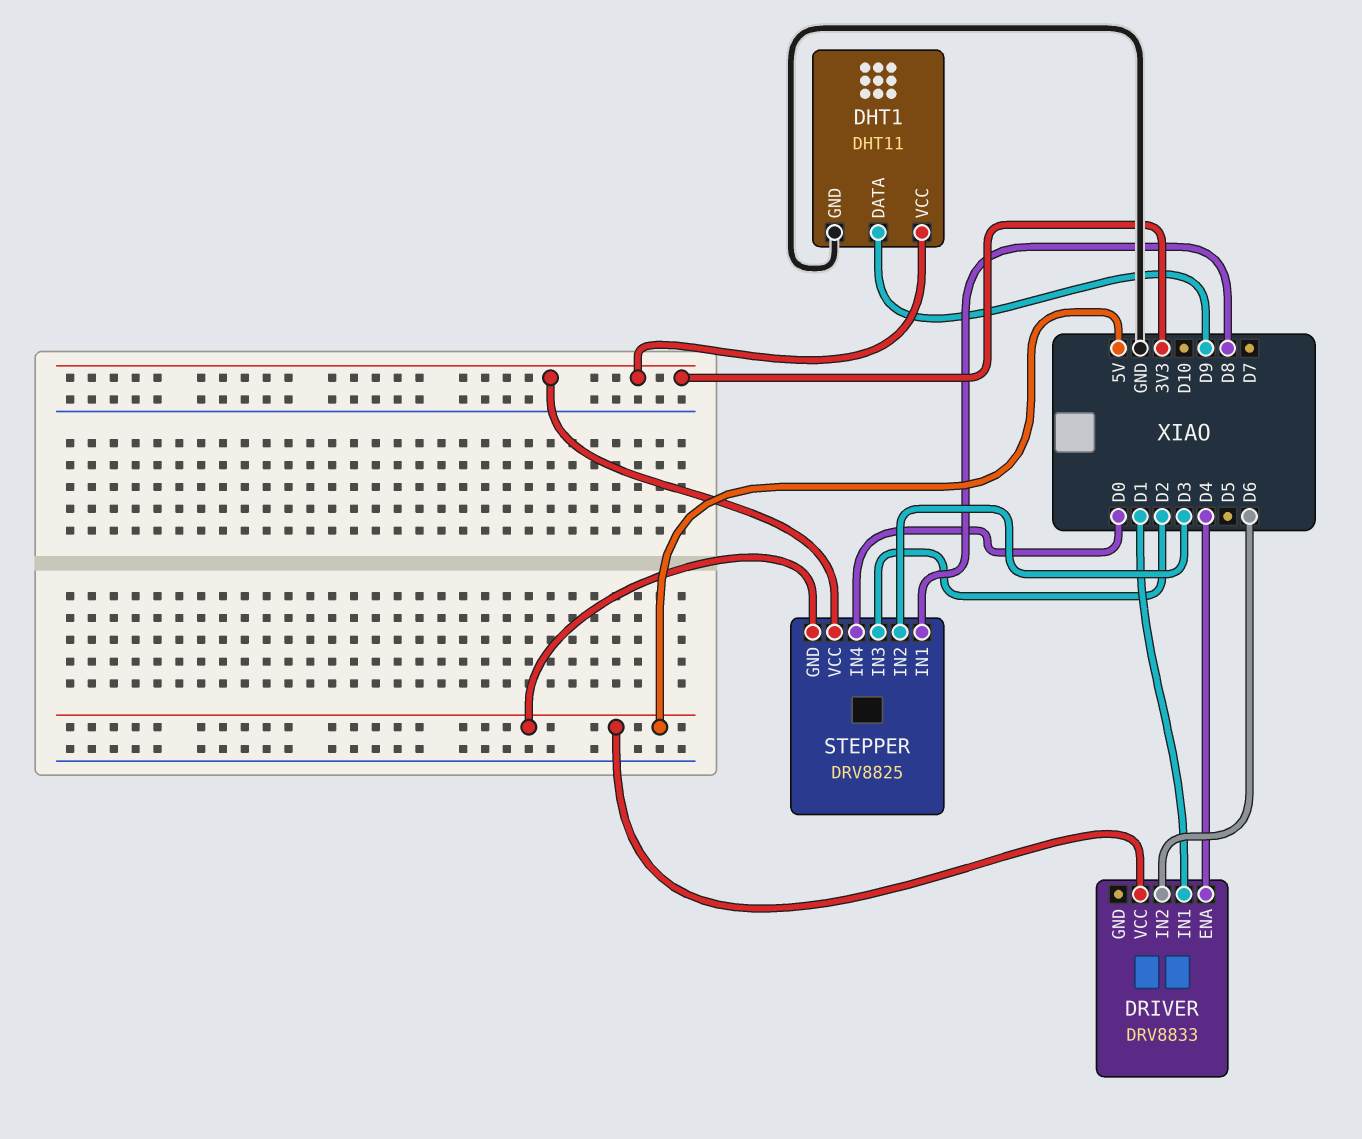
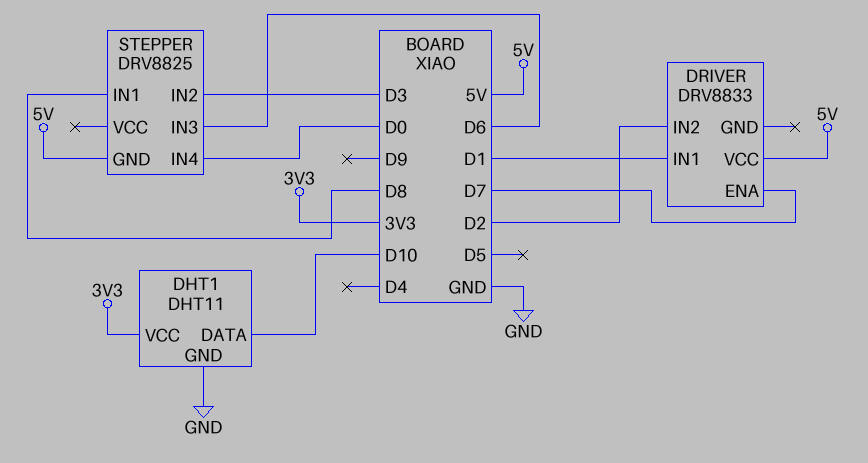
DHT1 pin DATA: D9 -> D10
DRIVER pin ENA: D4 -> D7
DRIVER pin IN2: D6 -> D2
STEPPER pin IN3: D2 -> D6
STEPPER pin VCC: 3V3 -> none

